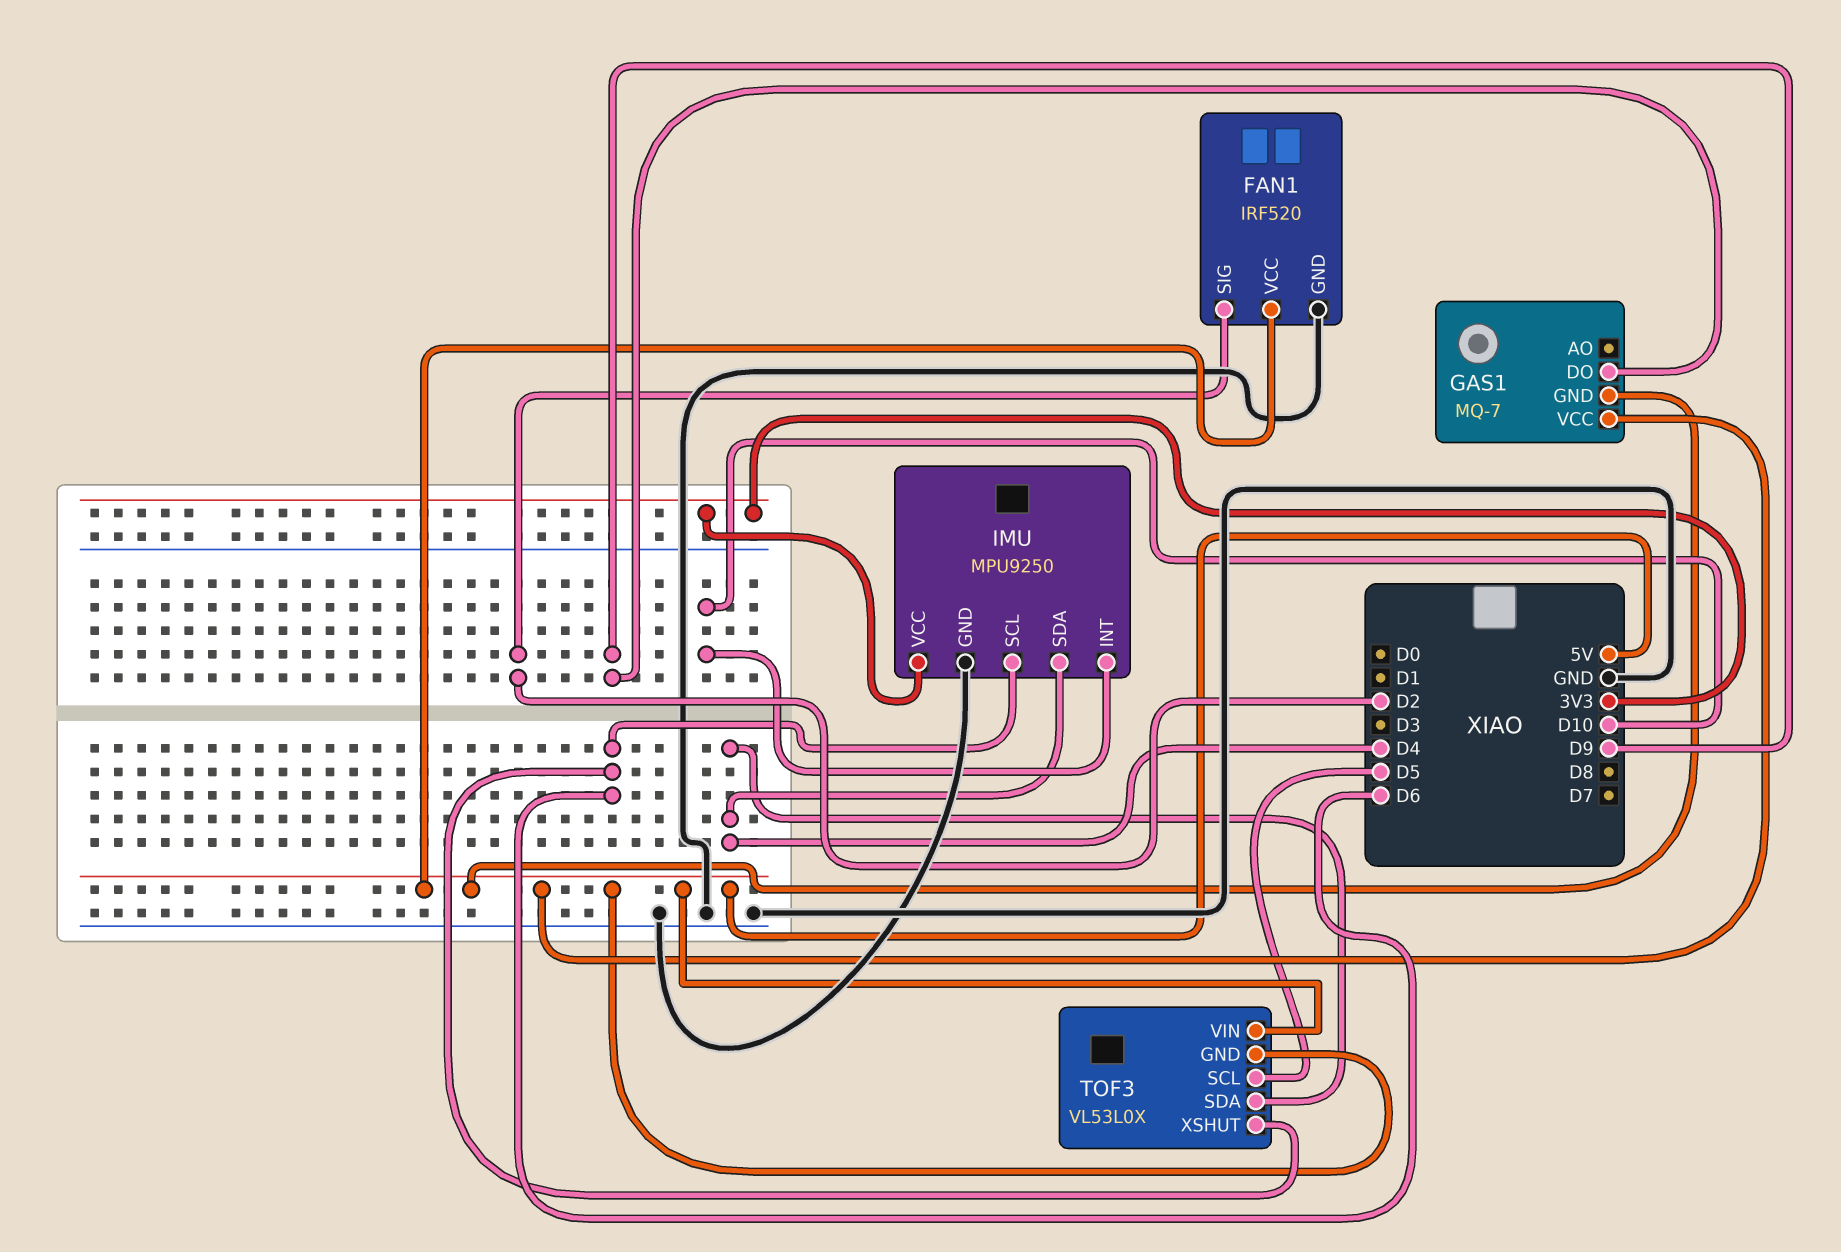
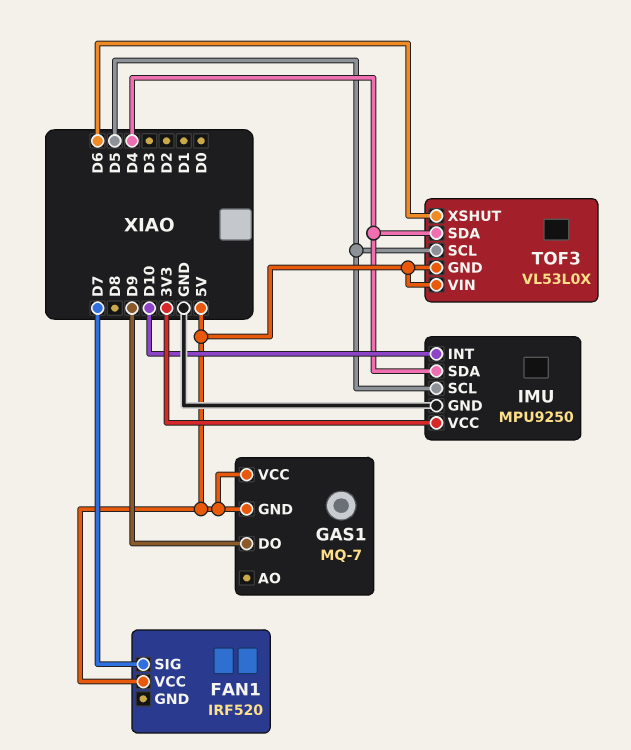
FAN1 pin GND: GND -> none
FAN1 pin SIG: D2 -> D7
IMU pin SCL: D6 -> D5

